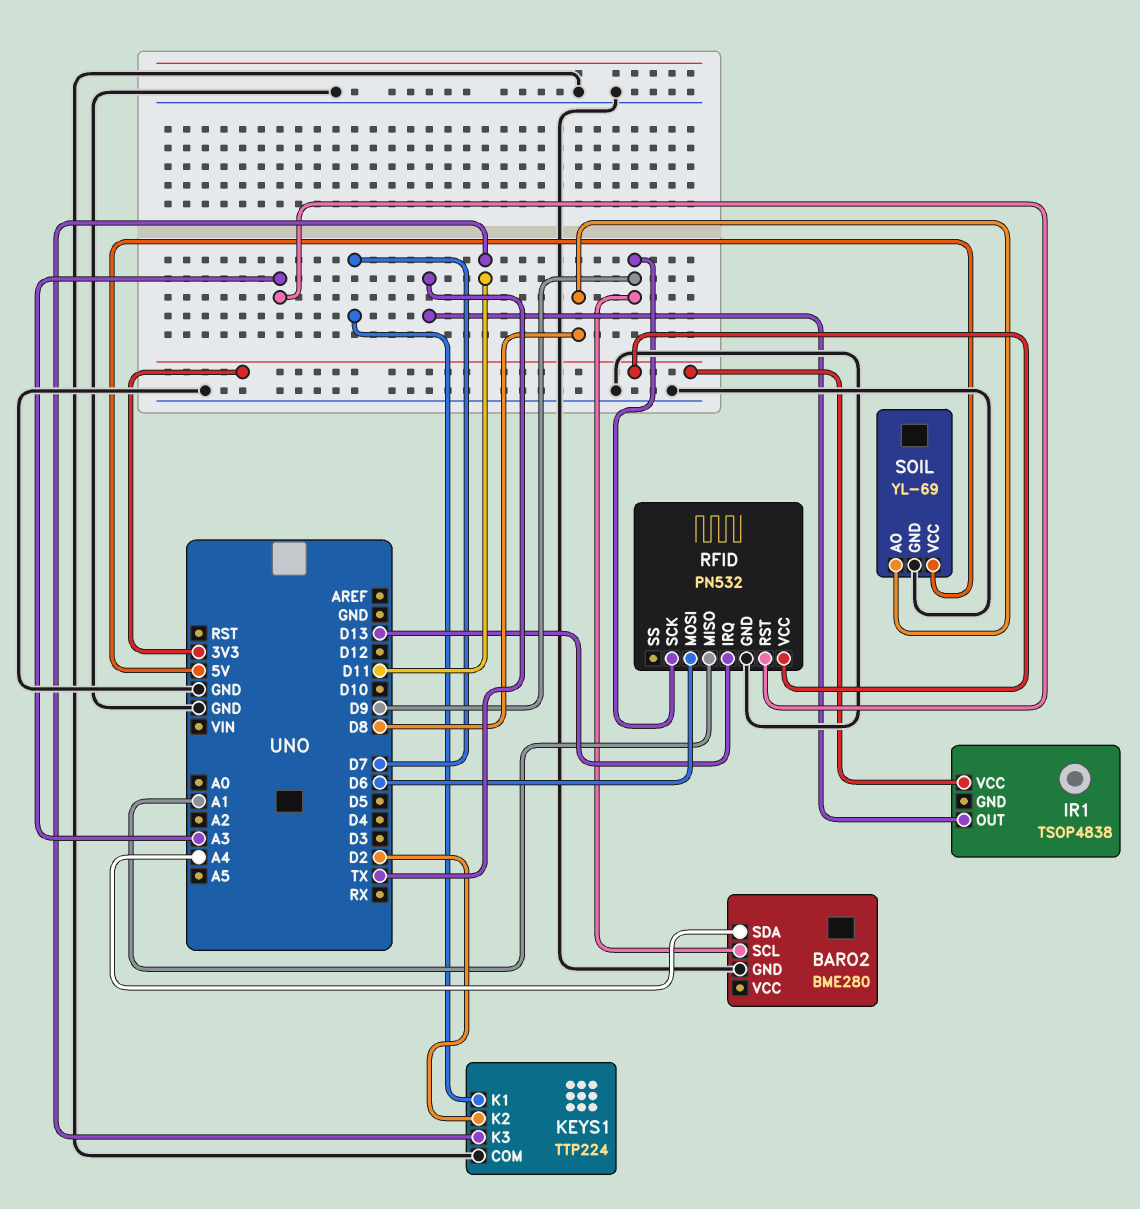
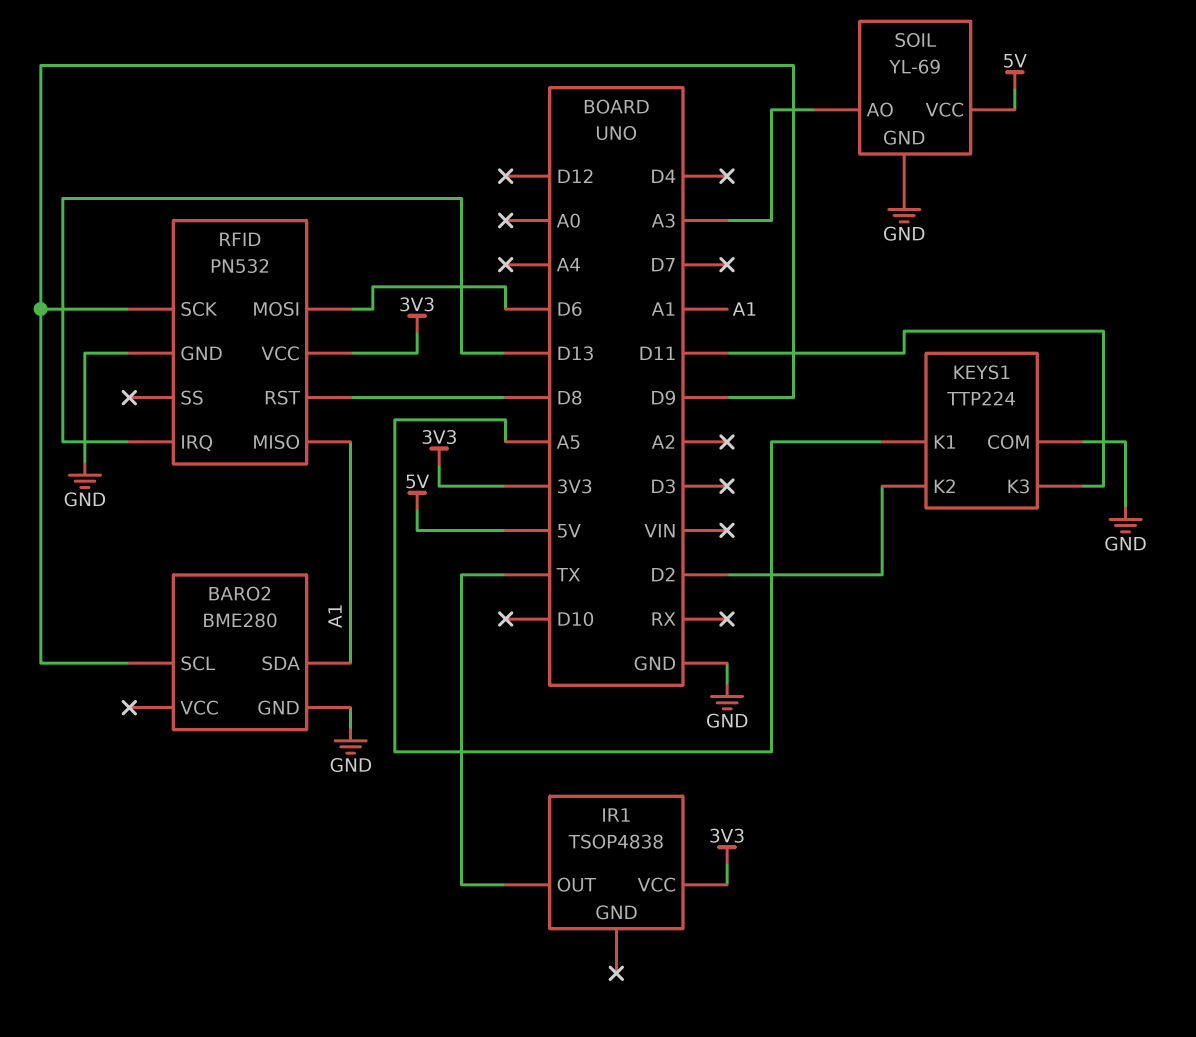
BARO2 pin SDA: A4 -> A1
KEYS1 pin K1: D7 -> A5
RFID pin RST: A3 -> D8
SOIL pin AO: D8 -> A3

